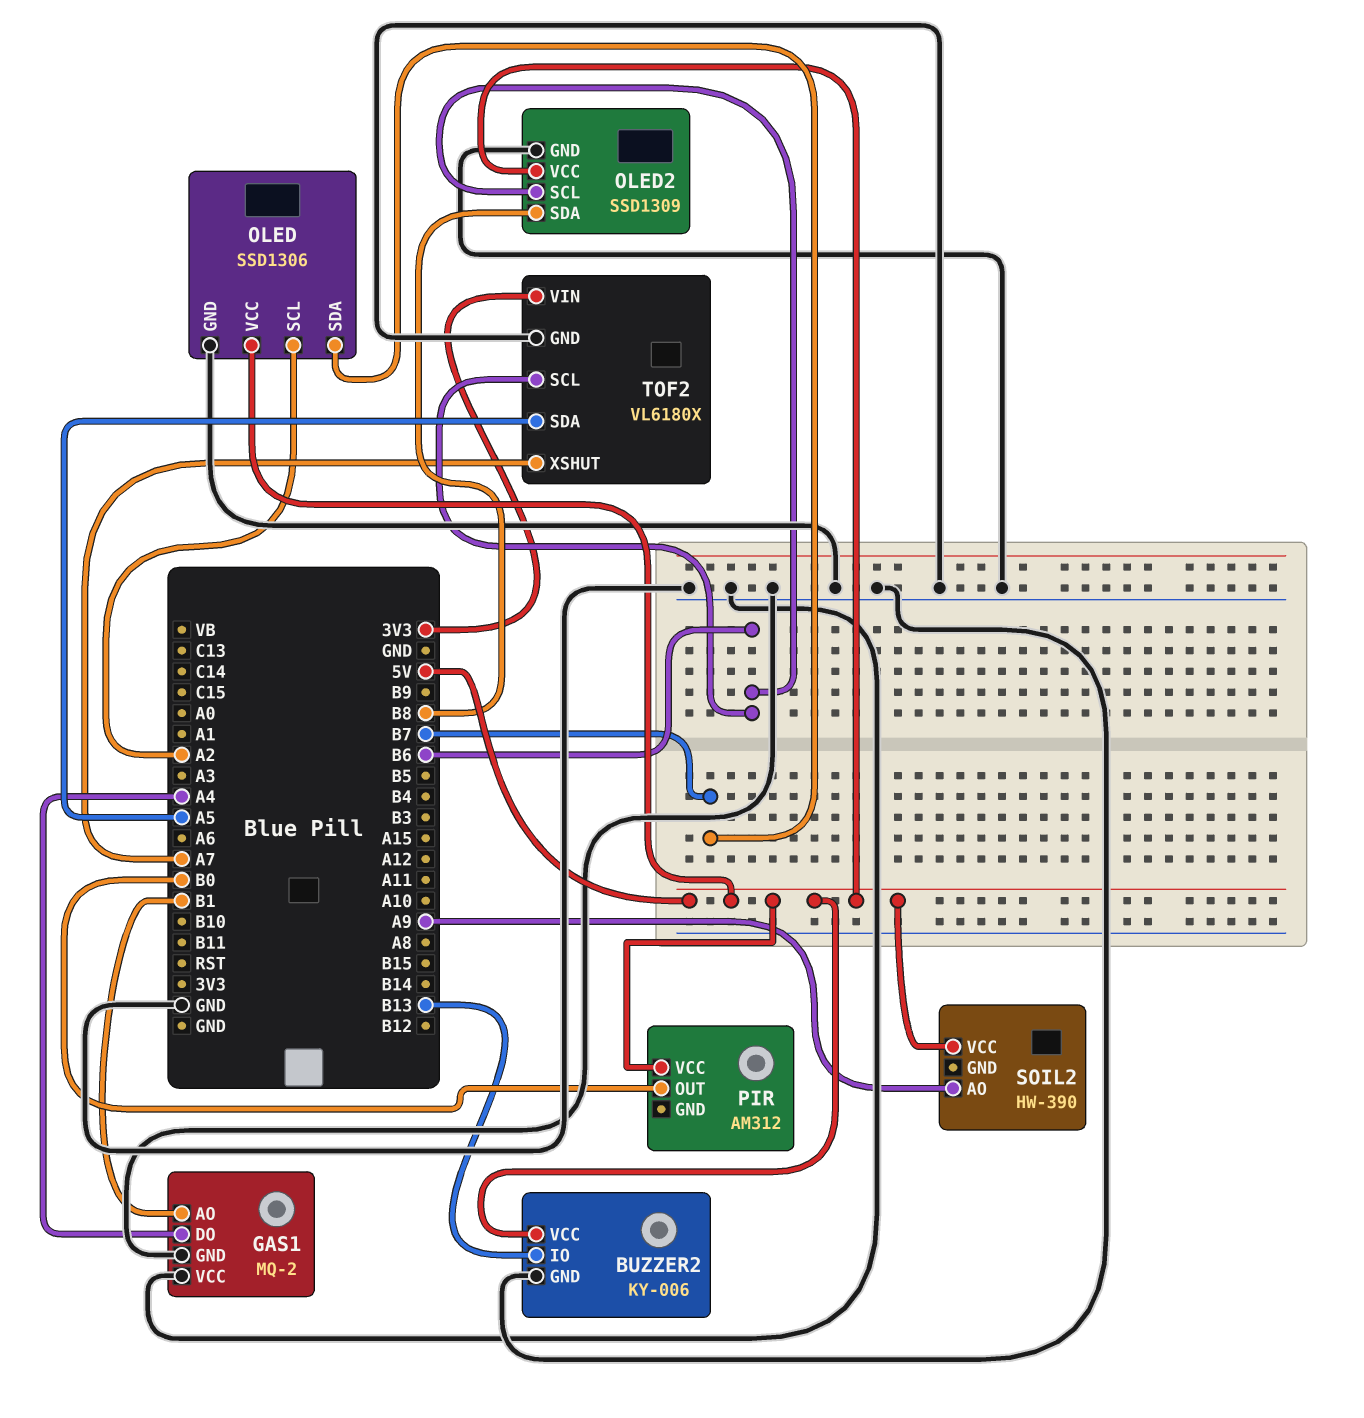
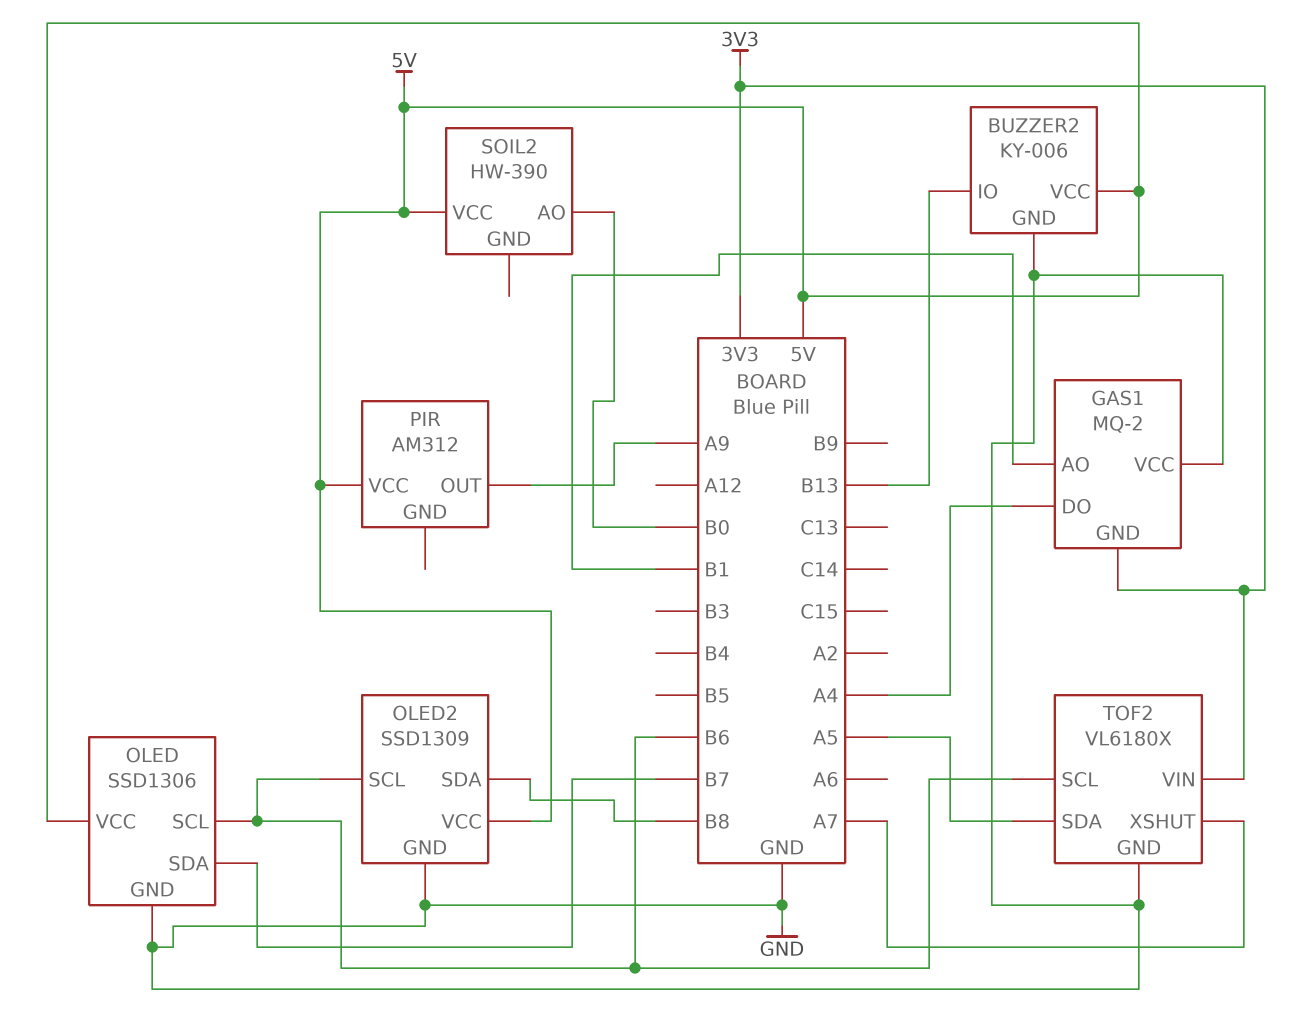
GAS1 pin GND: GND -> 3V3
OLED pin SCL: A2 -> B6
PIR pin OUT: B0 -> A9
SOIL2 pin AO: A9 -> B0

